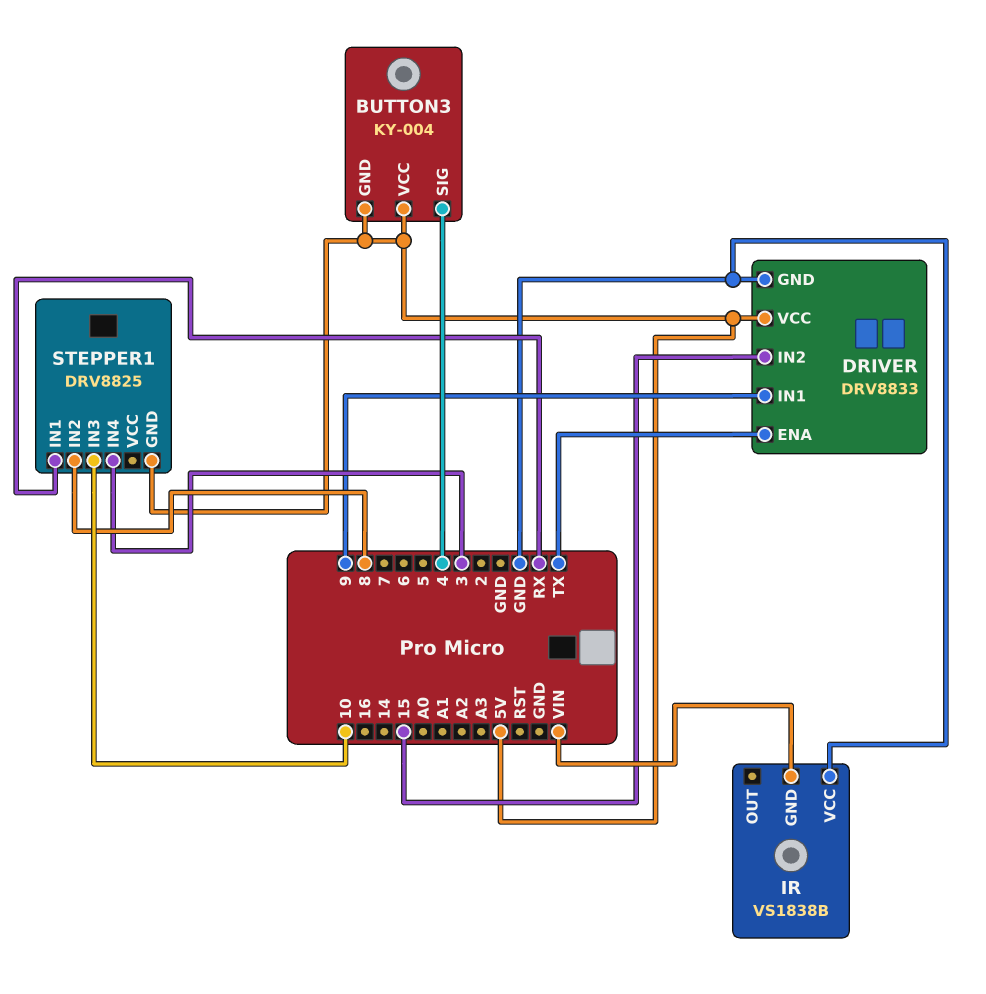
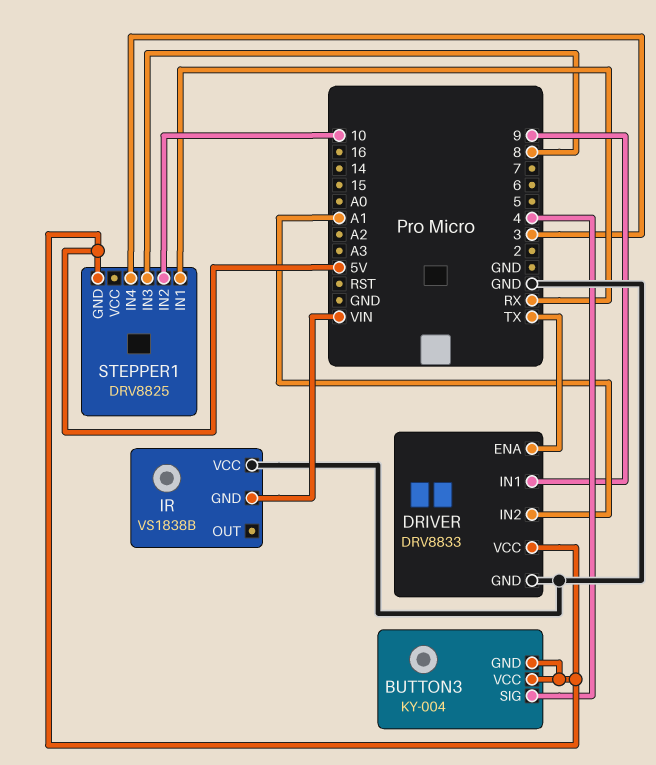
DRIVER pin IN2: 15 -> A1
STEPPER1 pin IN2: 8 -> 10
STEPPER1 pin IN3: 10 -> 8

